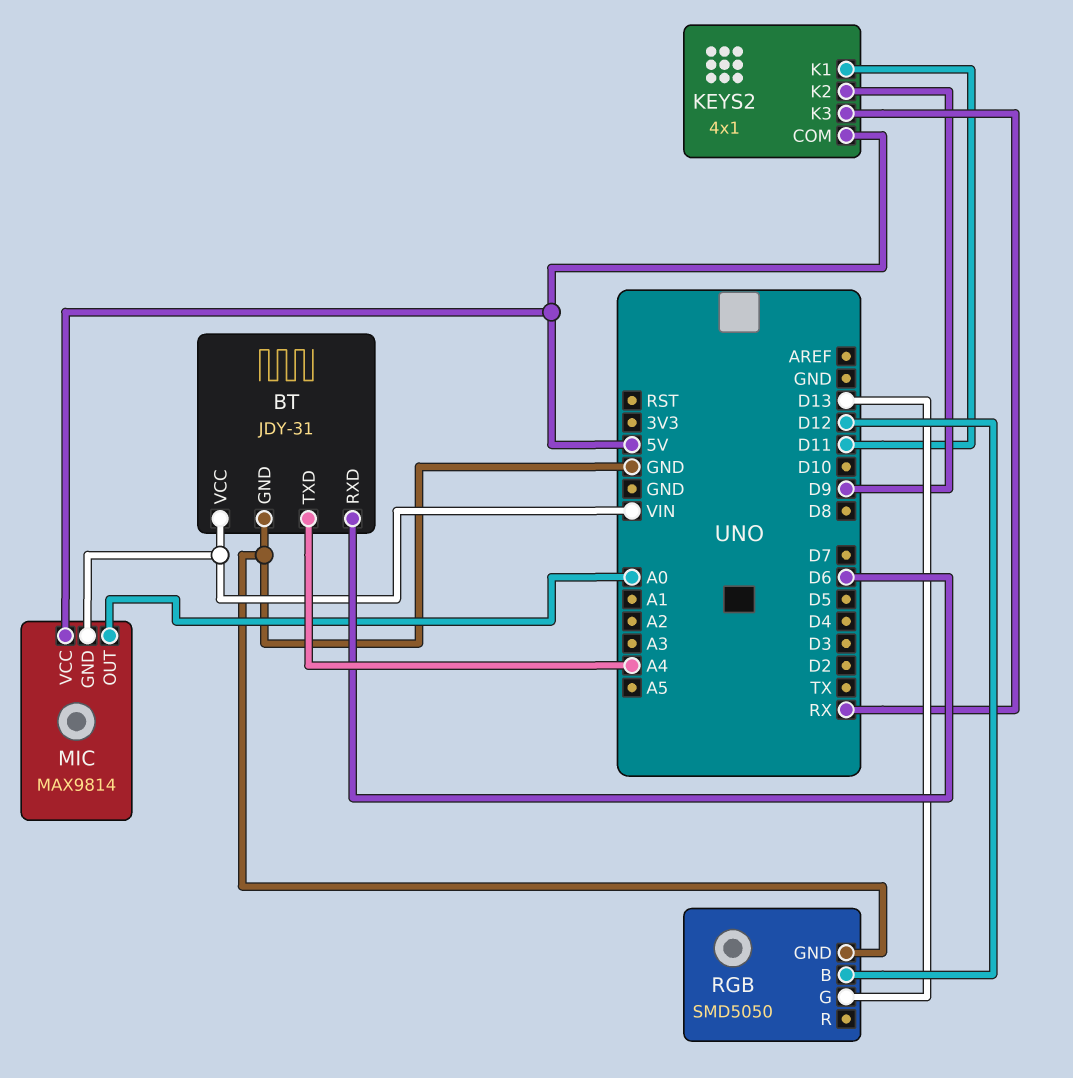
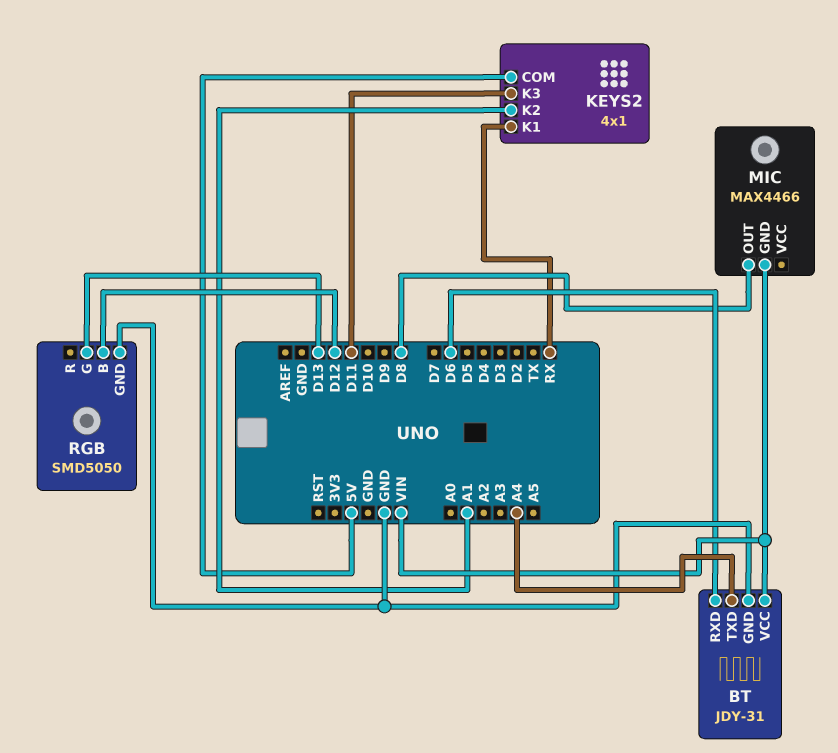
KEYS2 pin K1: D11 -> RX
KEYS2 pin K2: D9 -> A1
KEYS2 pin K3: RX -> D11
MIC: MAX9814 -> MAX4466
MIC pin OUT: A0 -> D8
MIC pin VCC: 5V -> none

